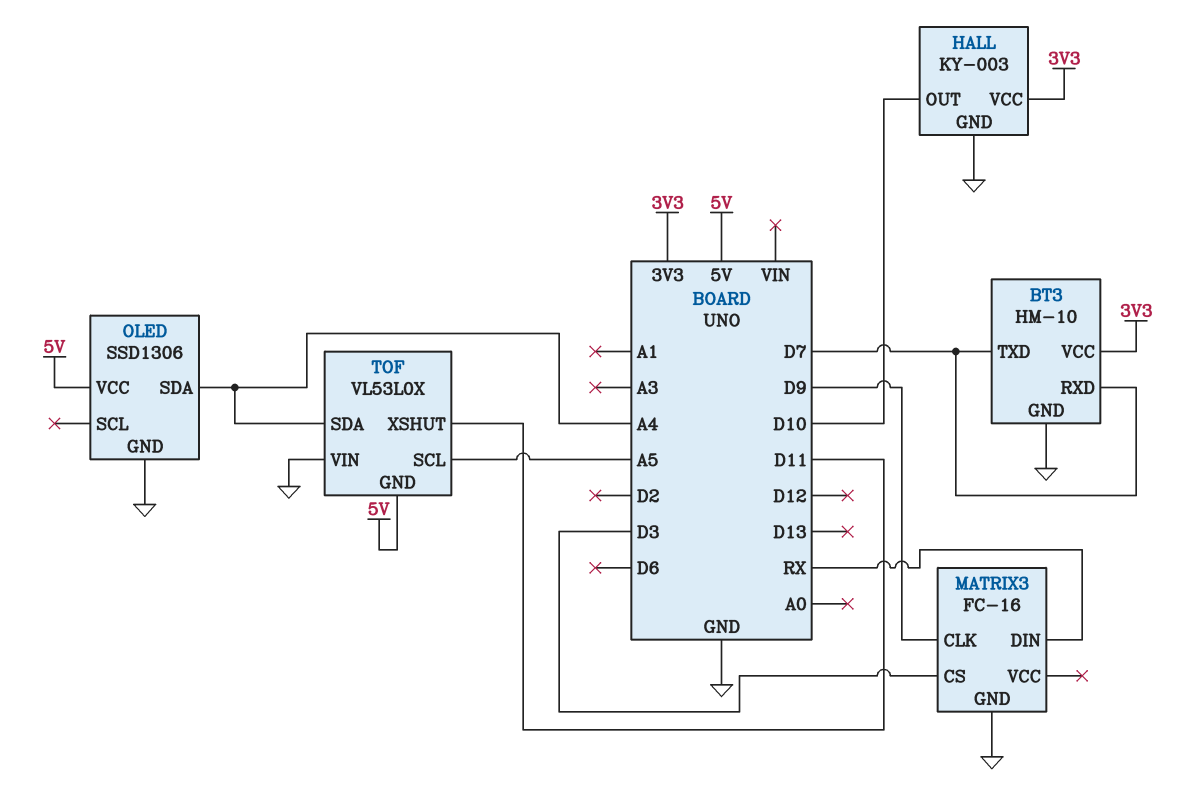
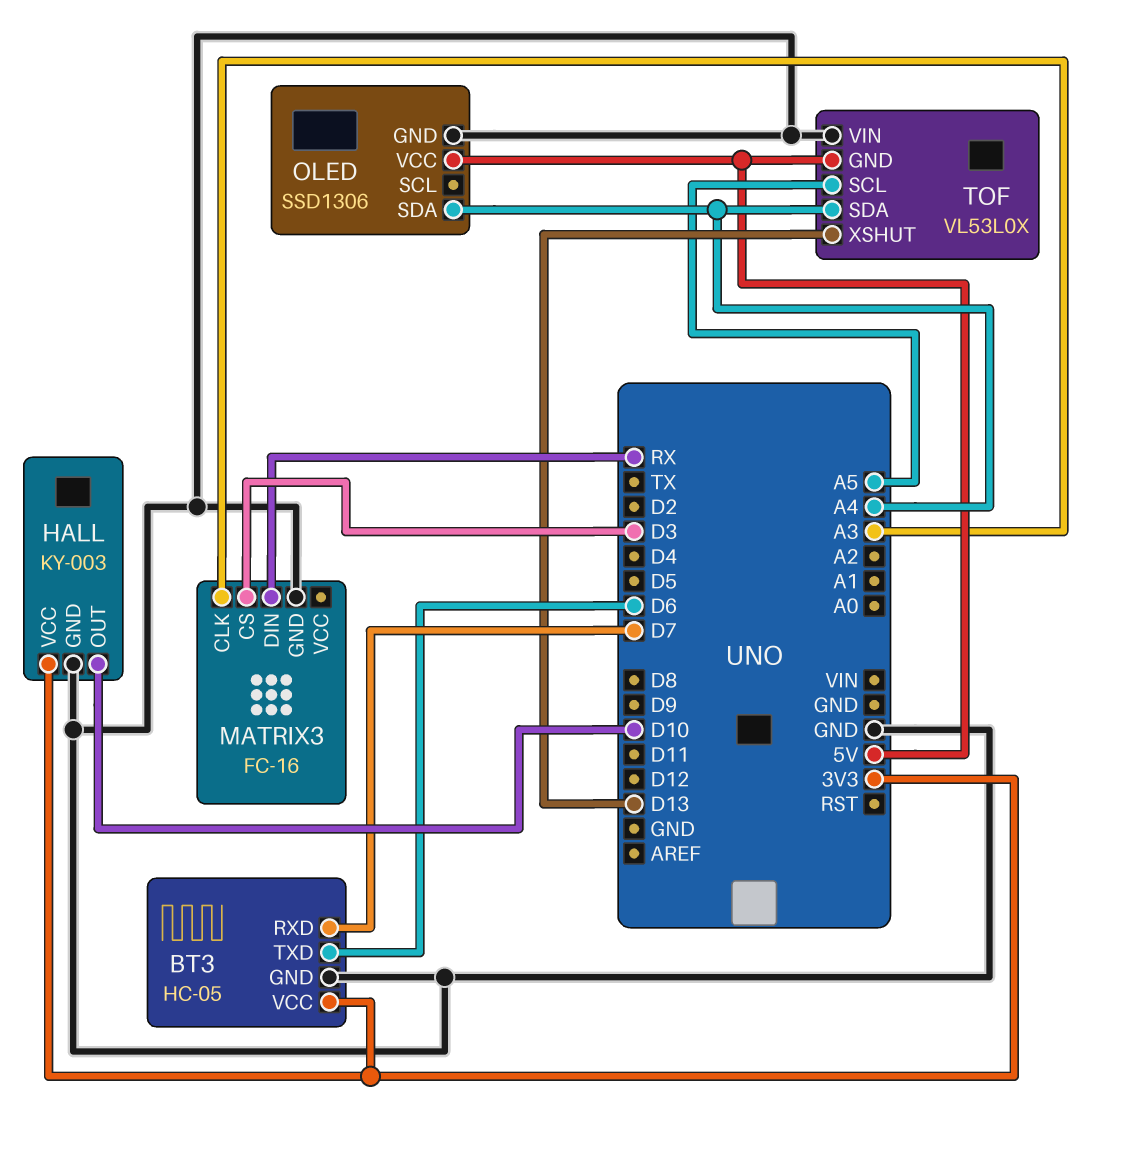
BT3: HM-10 -> HC-05
BT3 pin TXD: D7 -> D6
MATRIX3 pin CLK: D9 -> A3
TOF pin XSHUT: D11 -> D13

